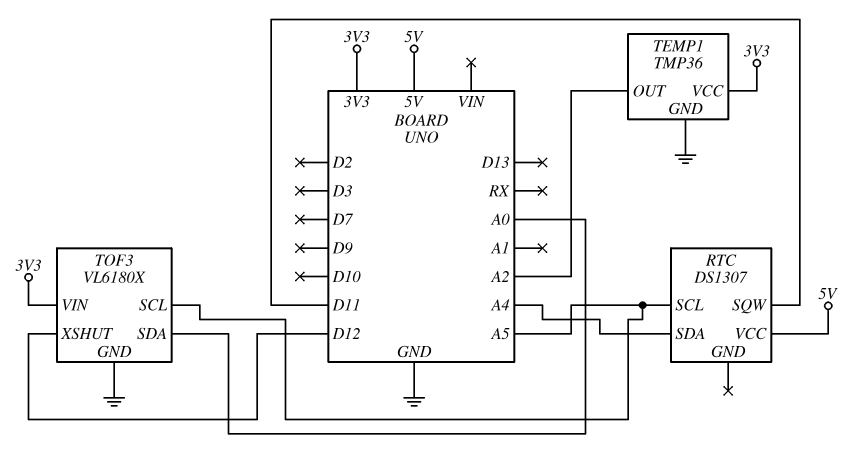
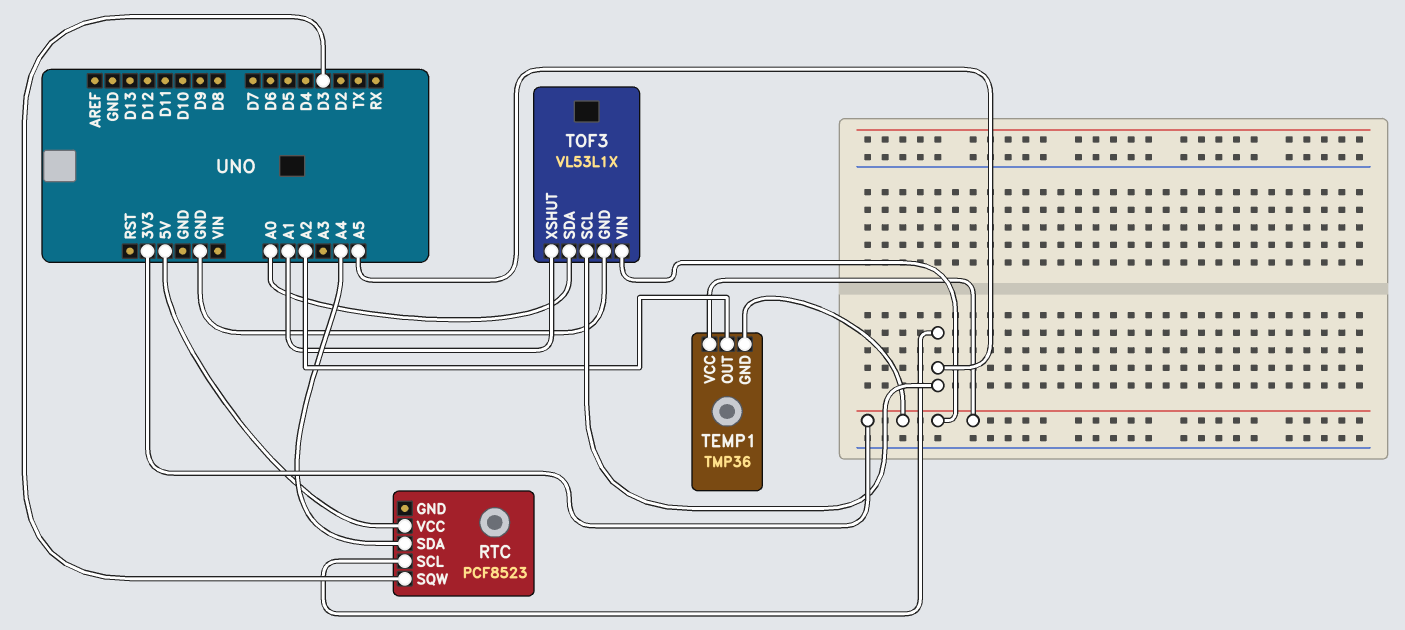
RTC: DS1307 -> PCF8523
RTC pin SQW: D11 -> D3
TEMP1 pin GND: GND -> 3V3
TOF3: VL6180X -> VL53L1X
TOF3 pin XSHUT: D12 -> A1

